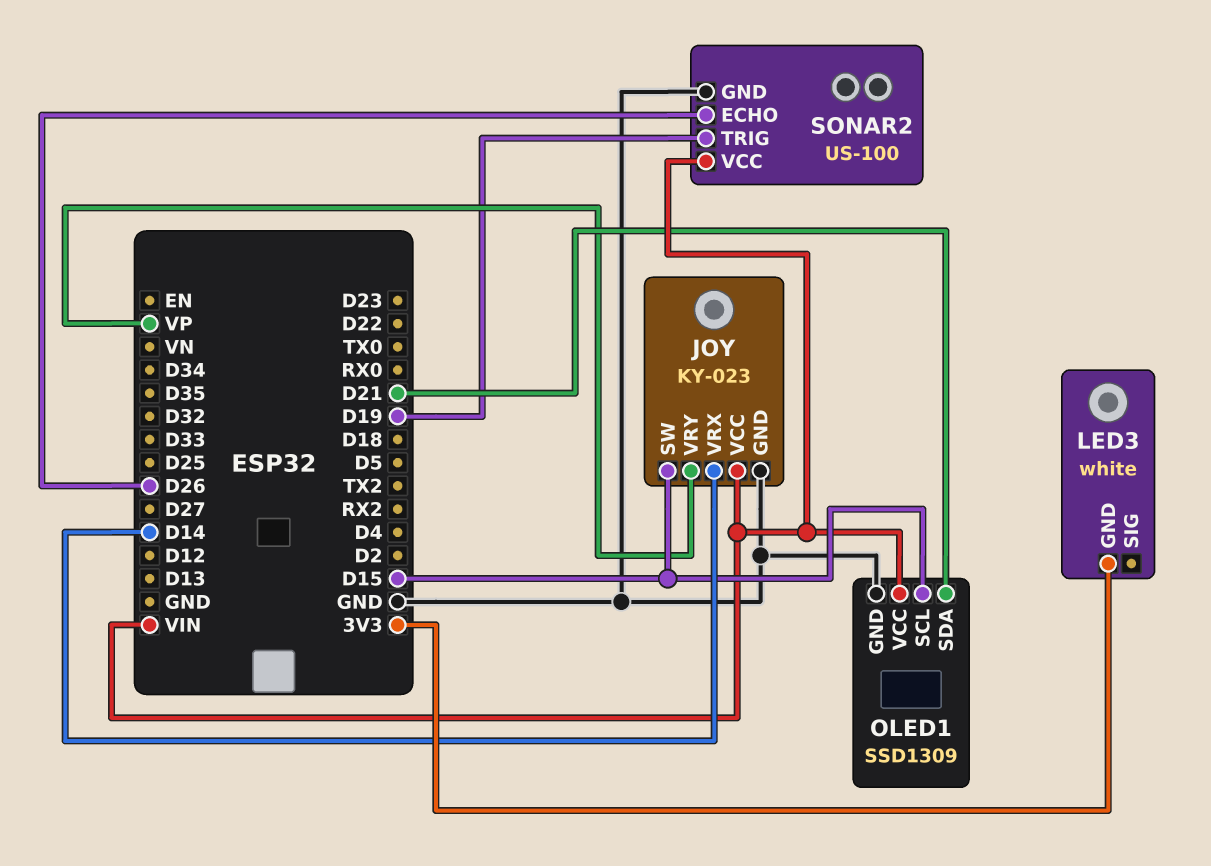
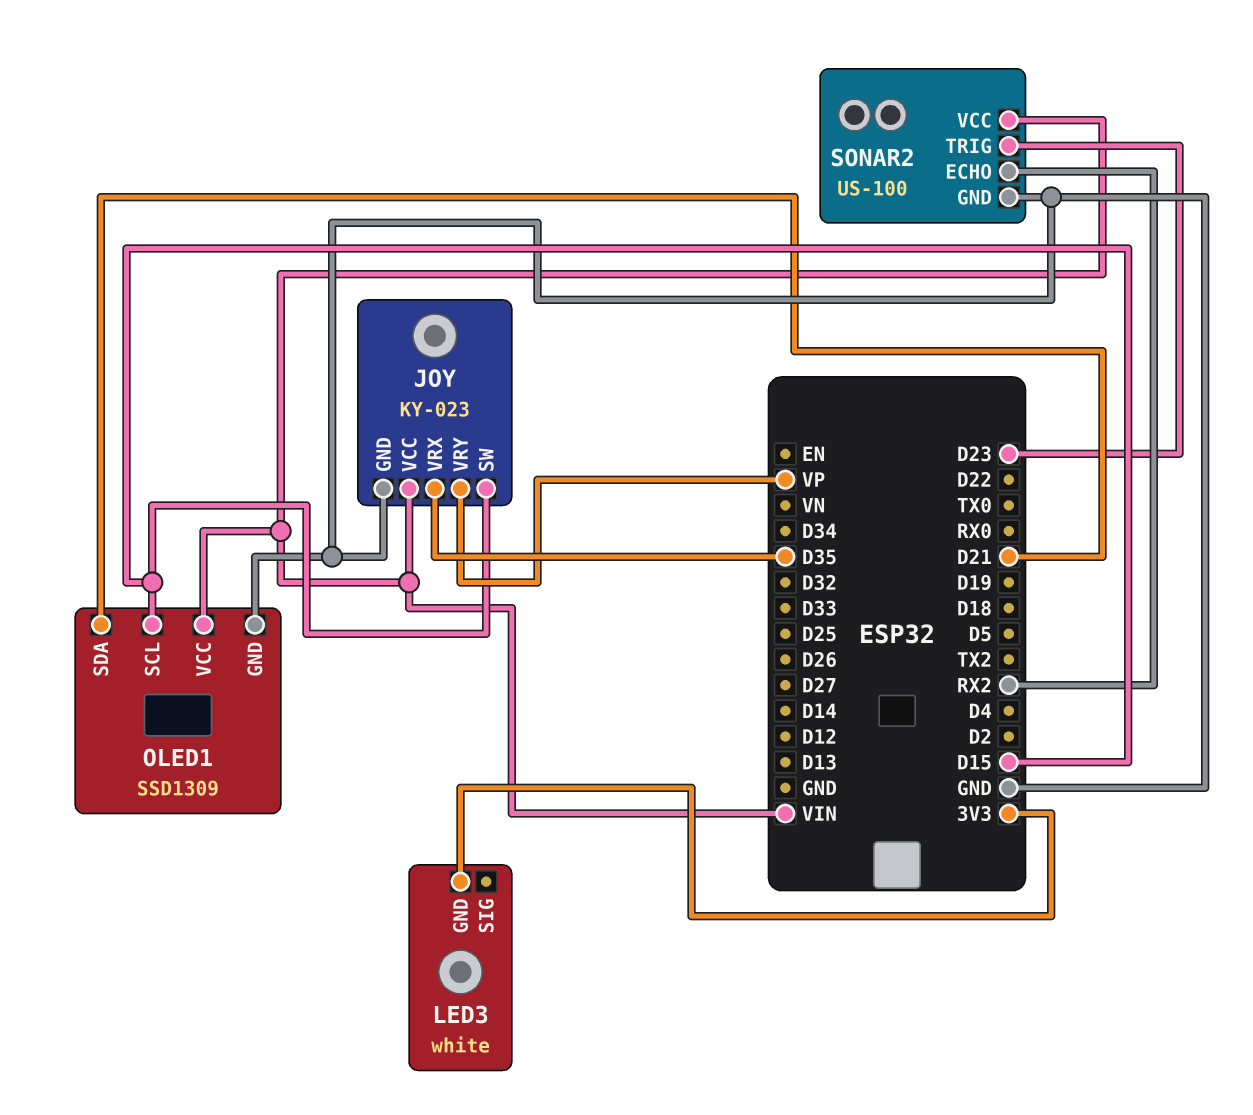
JOY pin VRX: D14 -> D35
SONAR2 pin ECHO: D26 -> RX2
SONAR2 pin TRIG: D19 -> D23

